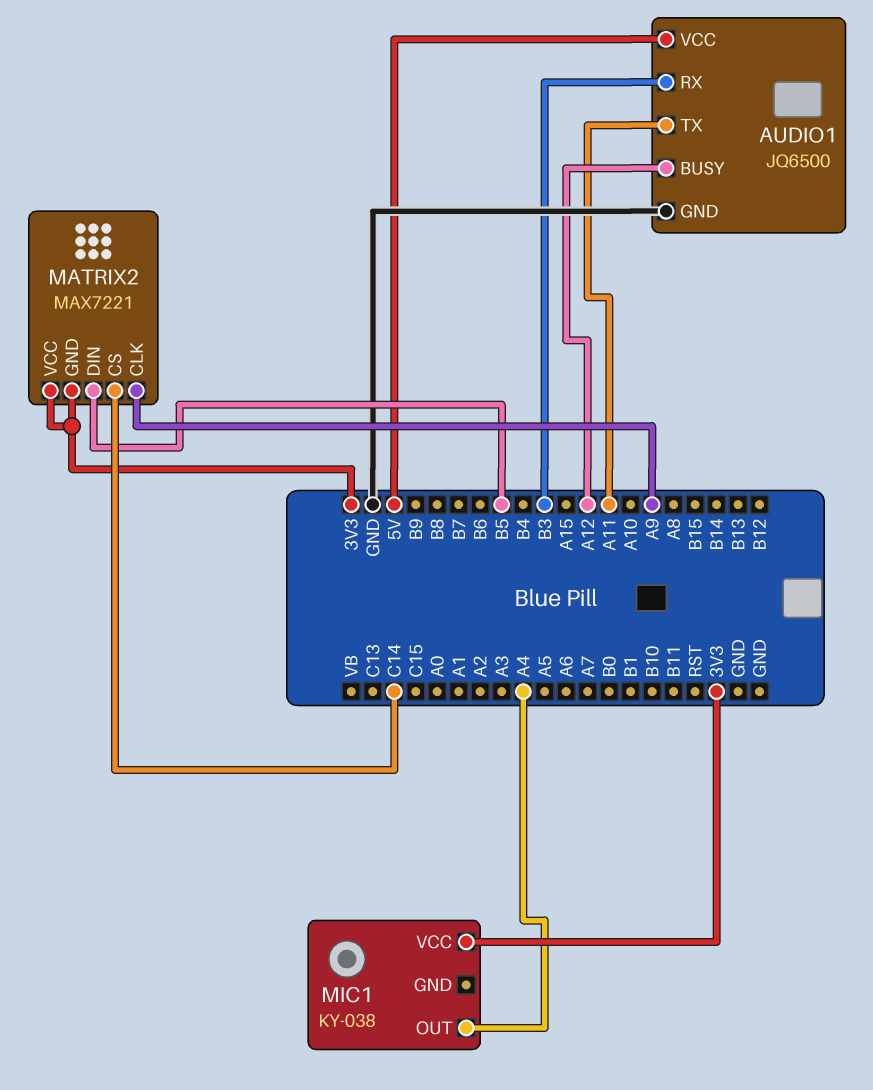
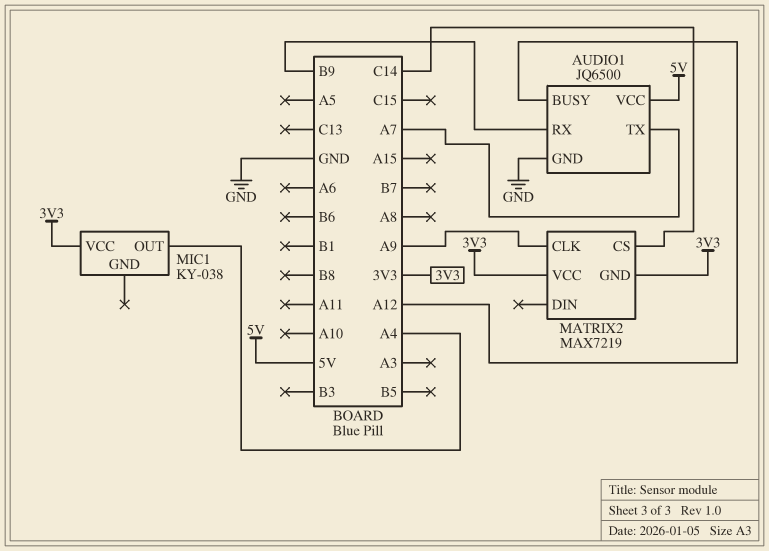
AUDIO1 pin RX: B3 -> B9
AUDIO1 pin TX: A11 -> A7
MATRIX2: MAX7221 -> MAX7219
MATRIX2 pin DIN: B5 -> none

